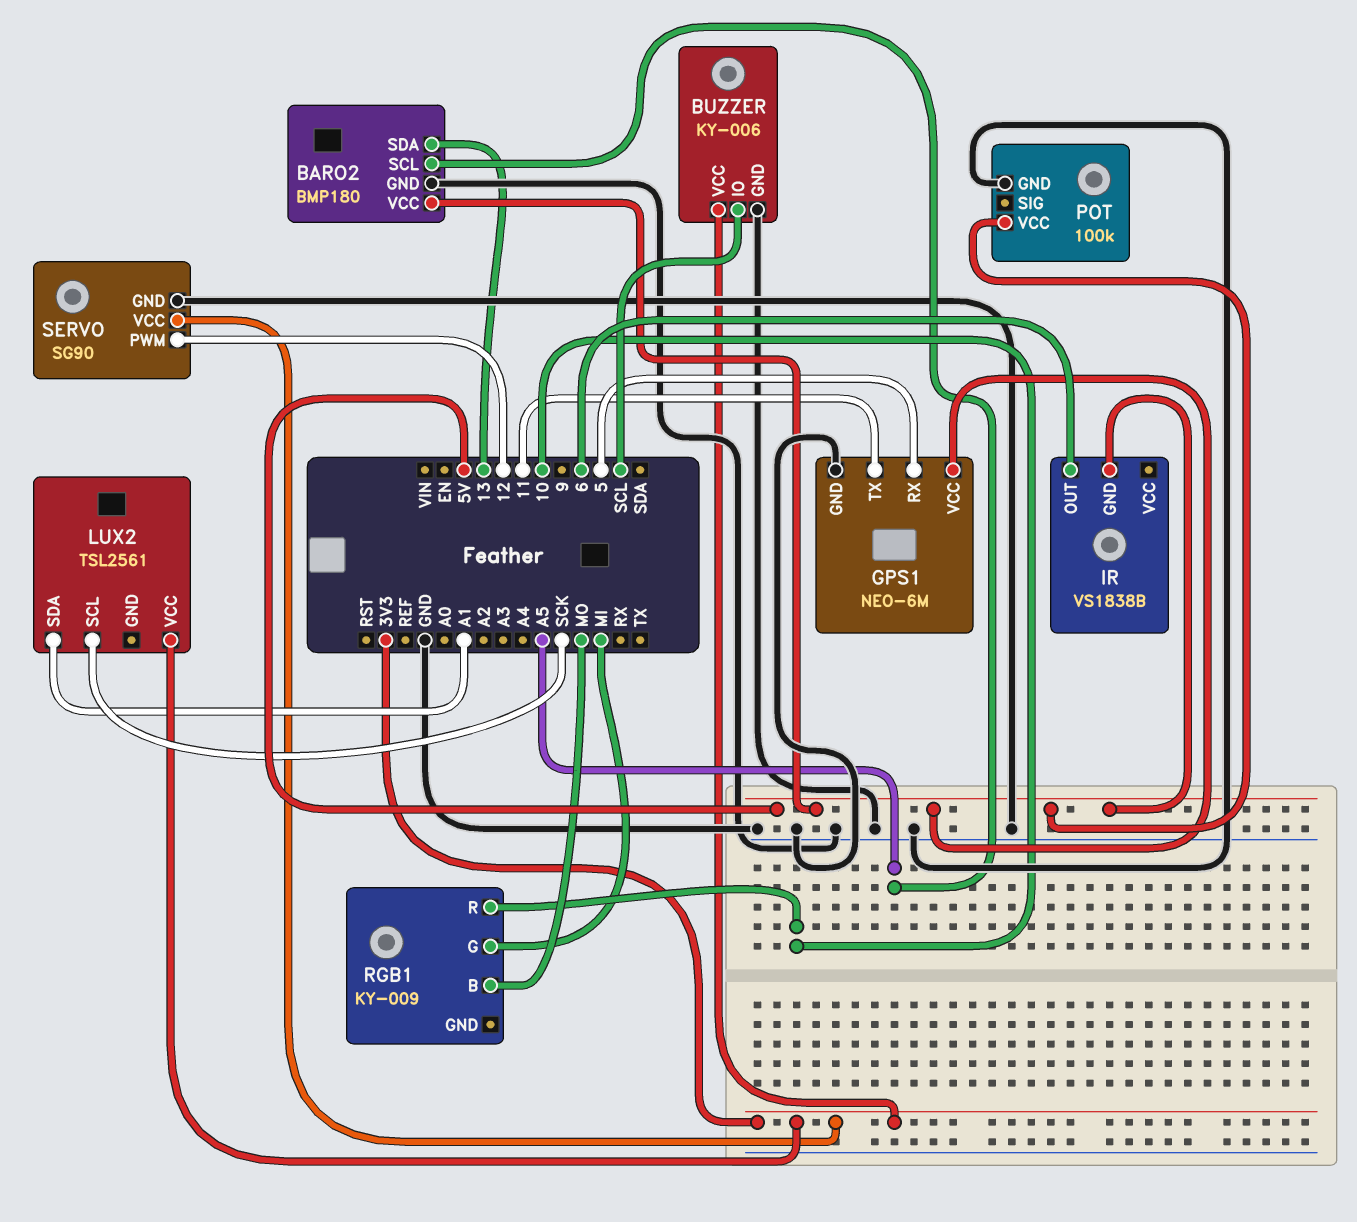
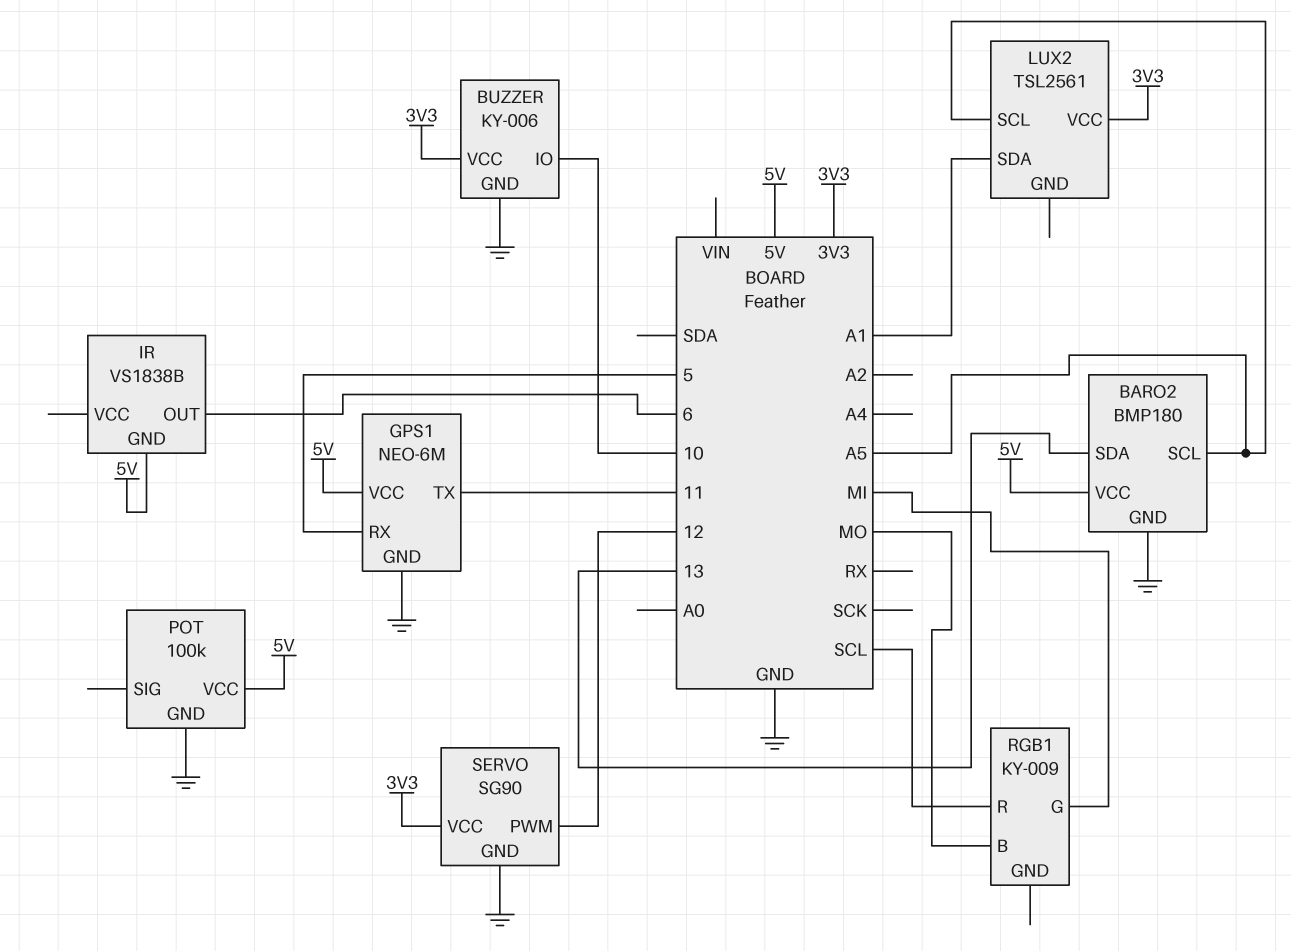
BUZZER pin IO: SCL -> 10
LUX2 pin SCL: SCK -> A5
RGB1 pin R: 10 -> SCL

